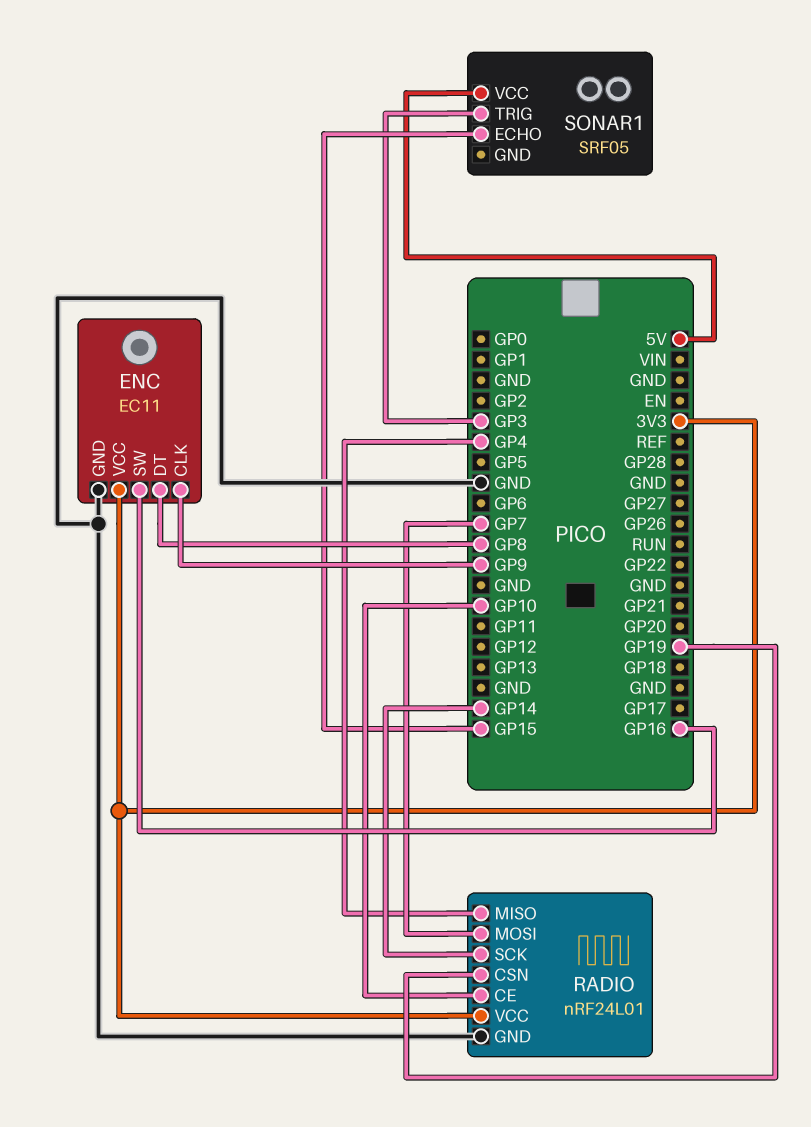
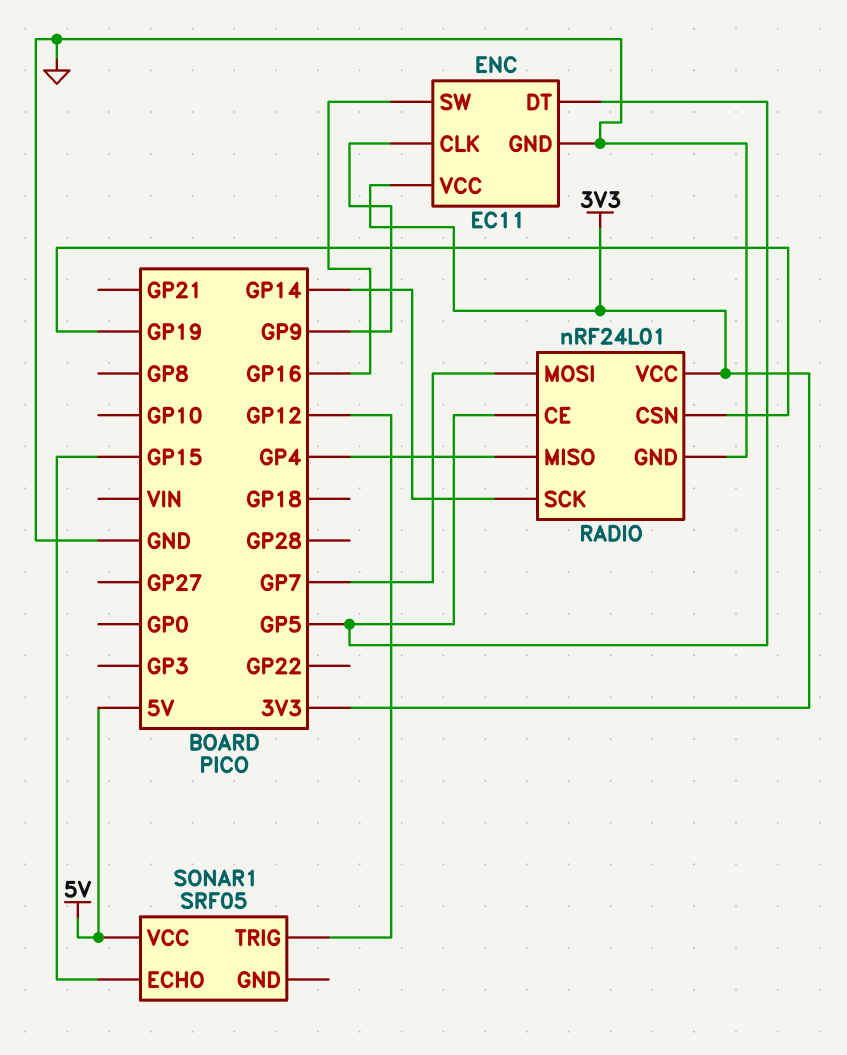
ENC pin DT: GP8 -> GP5
RADIO pin CE: GP10 -> GP5
SONAR1 pin TRIG: GP3 -> GP12

